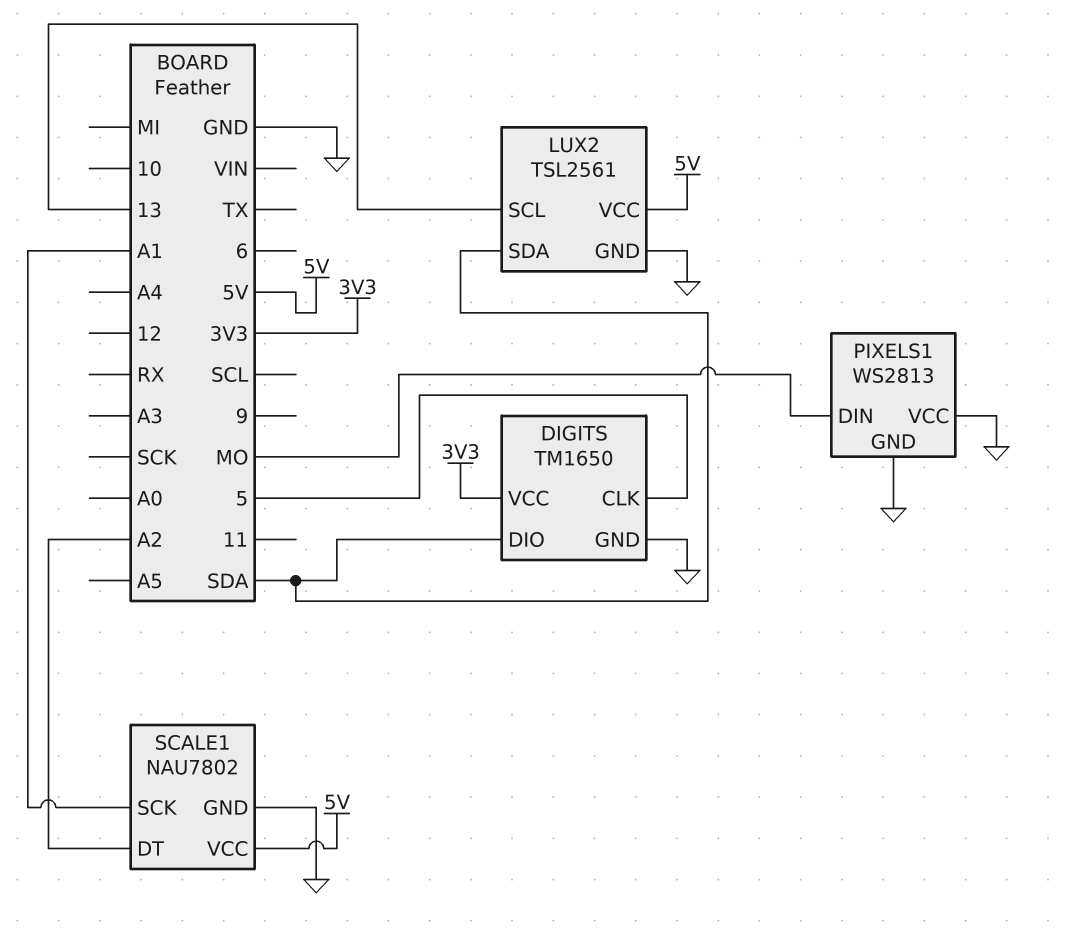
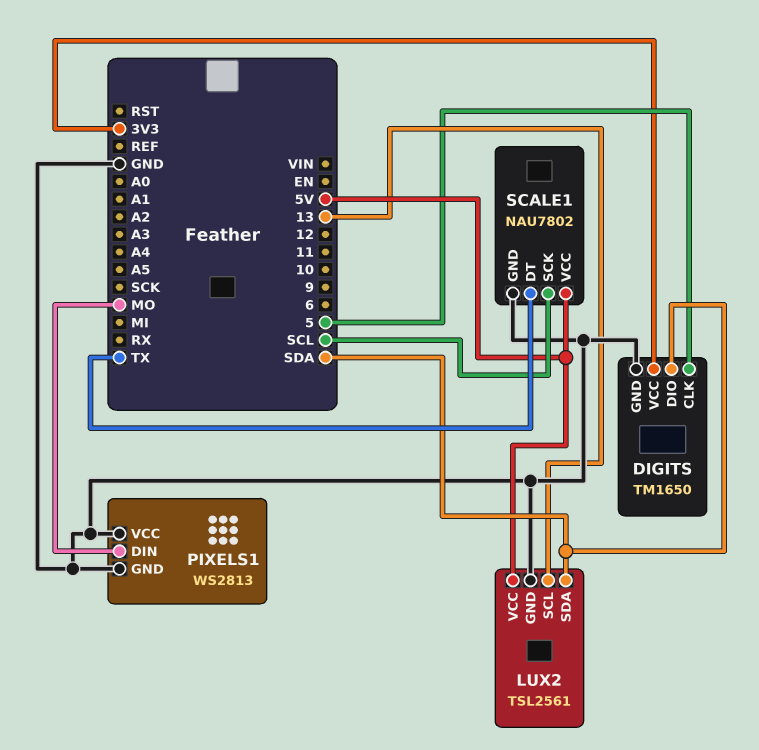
SCALE1 pin DT: A2 -> TX
SCALE1 pin SCK: A1 -> SCL

